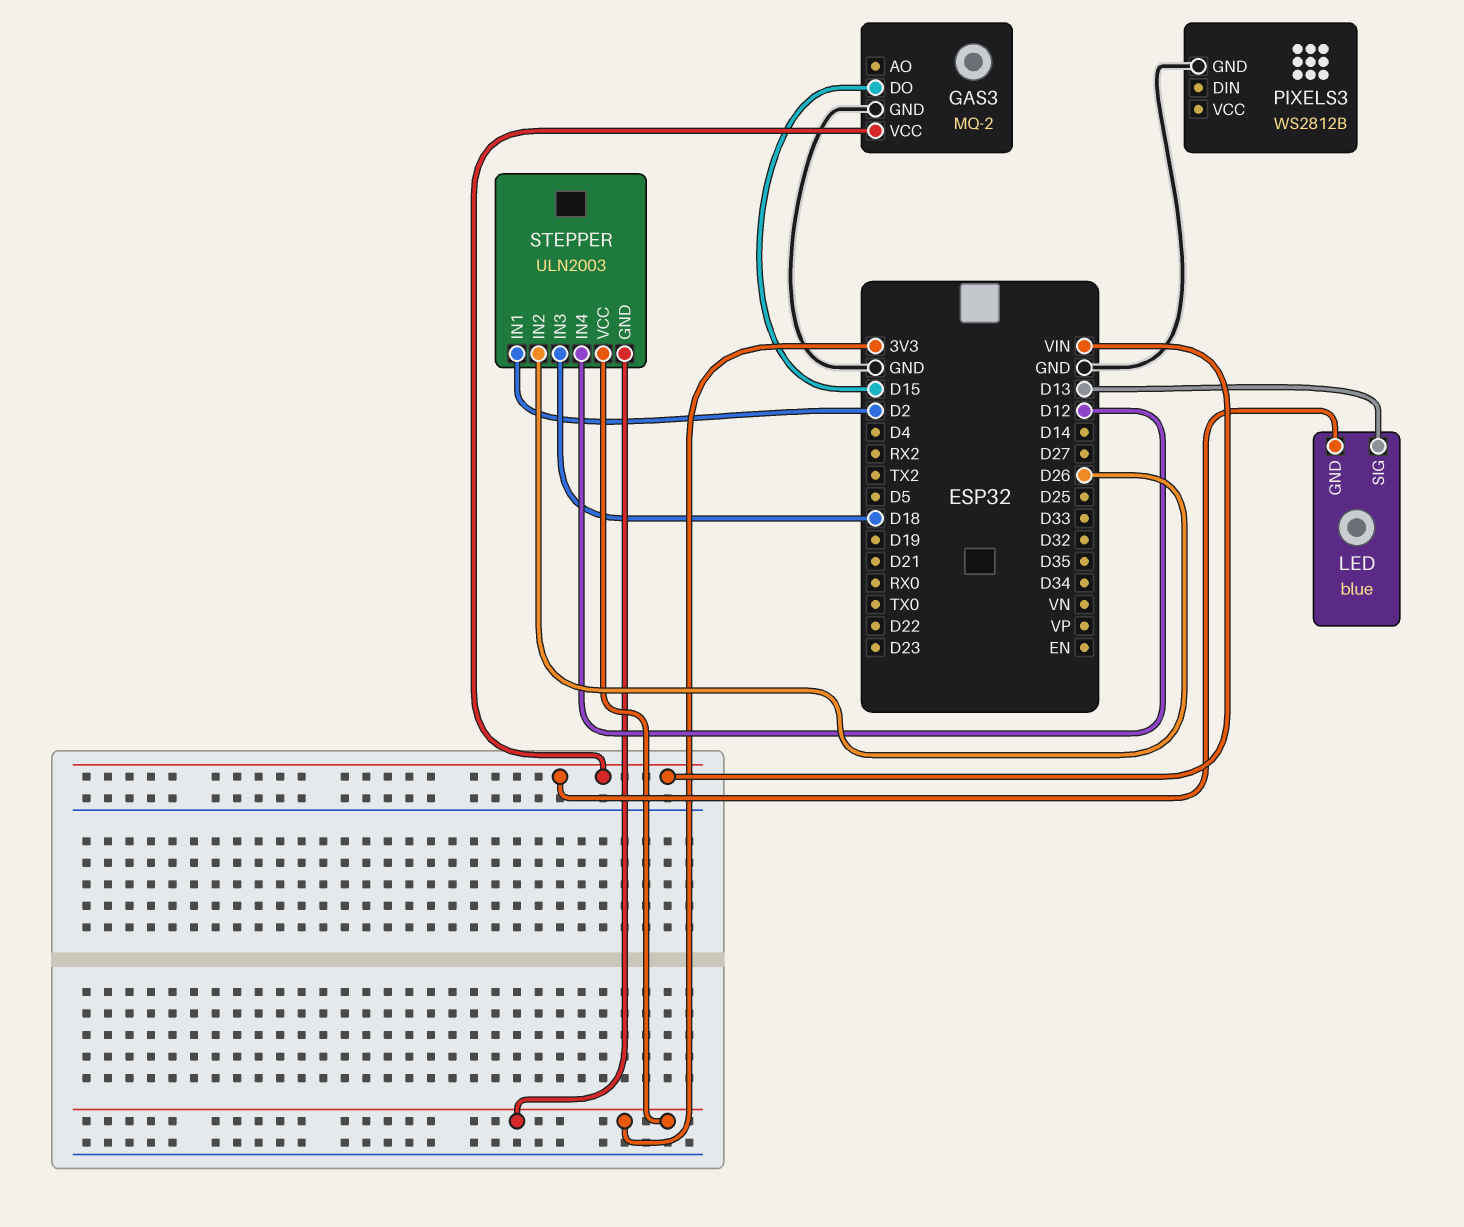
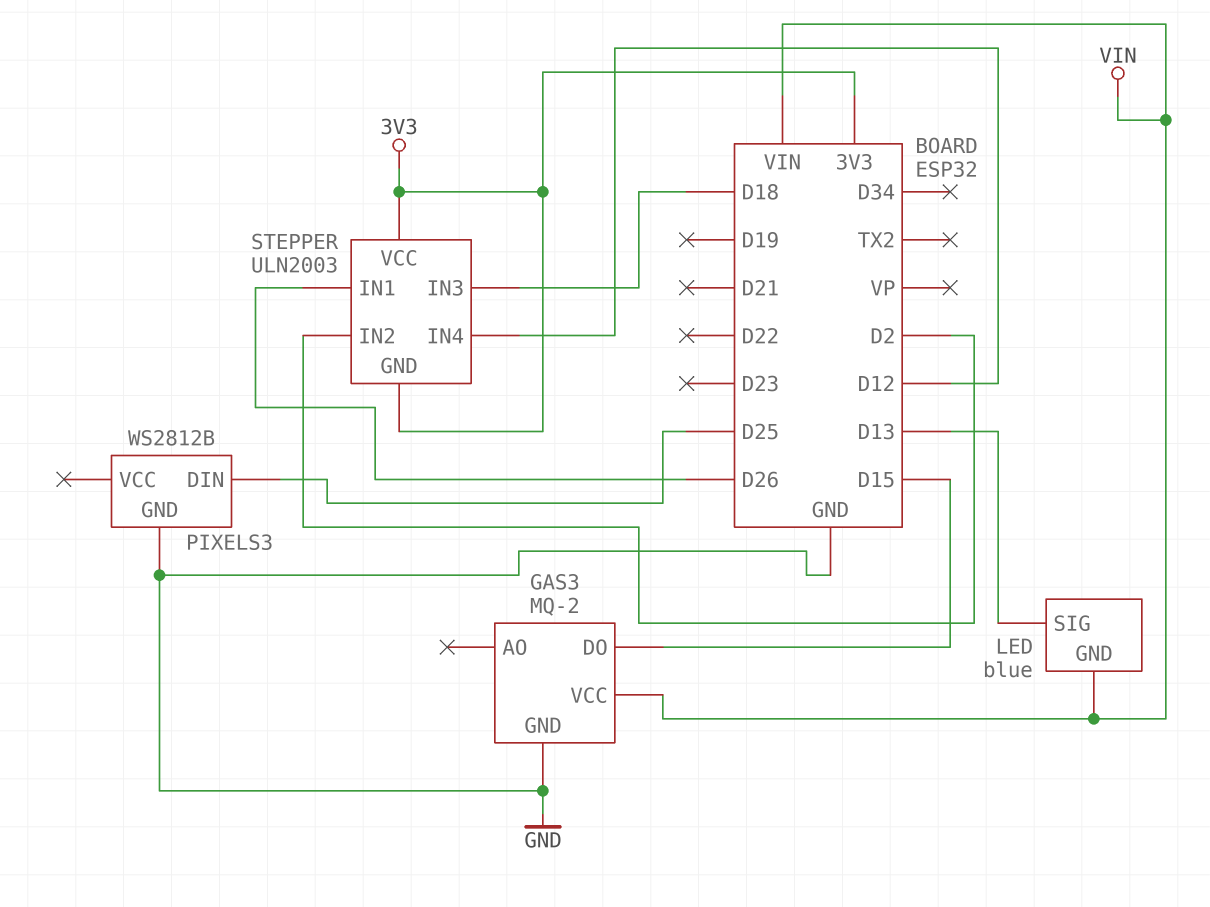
PIXELS3 pin DIN: none -> D25
STEPPER pin IN1: D2 -> D26
STEPPER pin IN2: D26 -> D2

